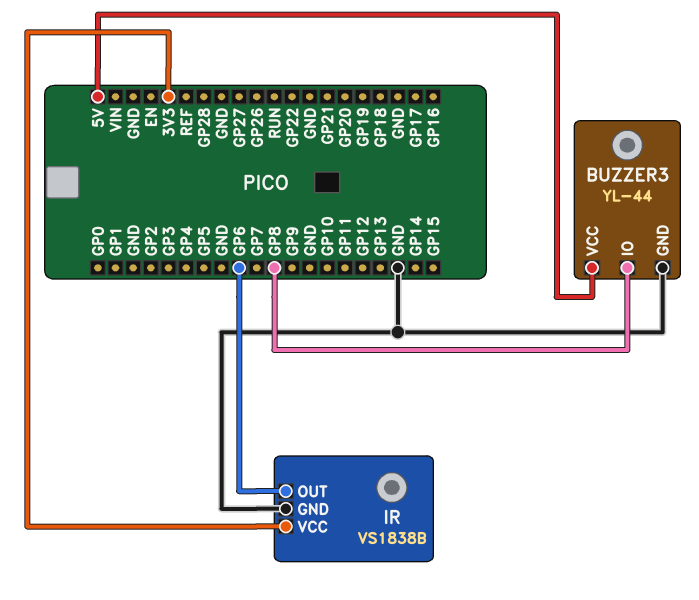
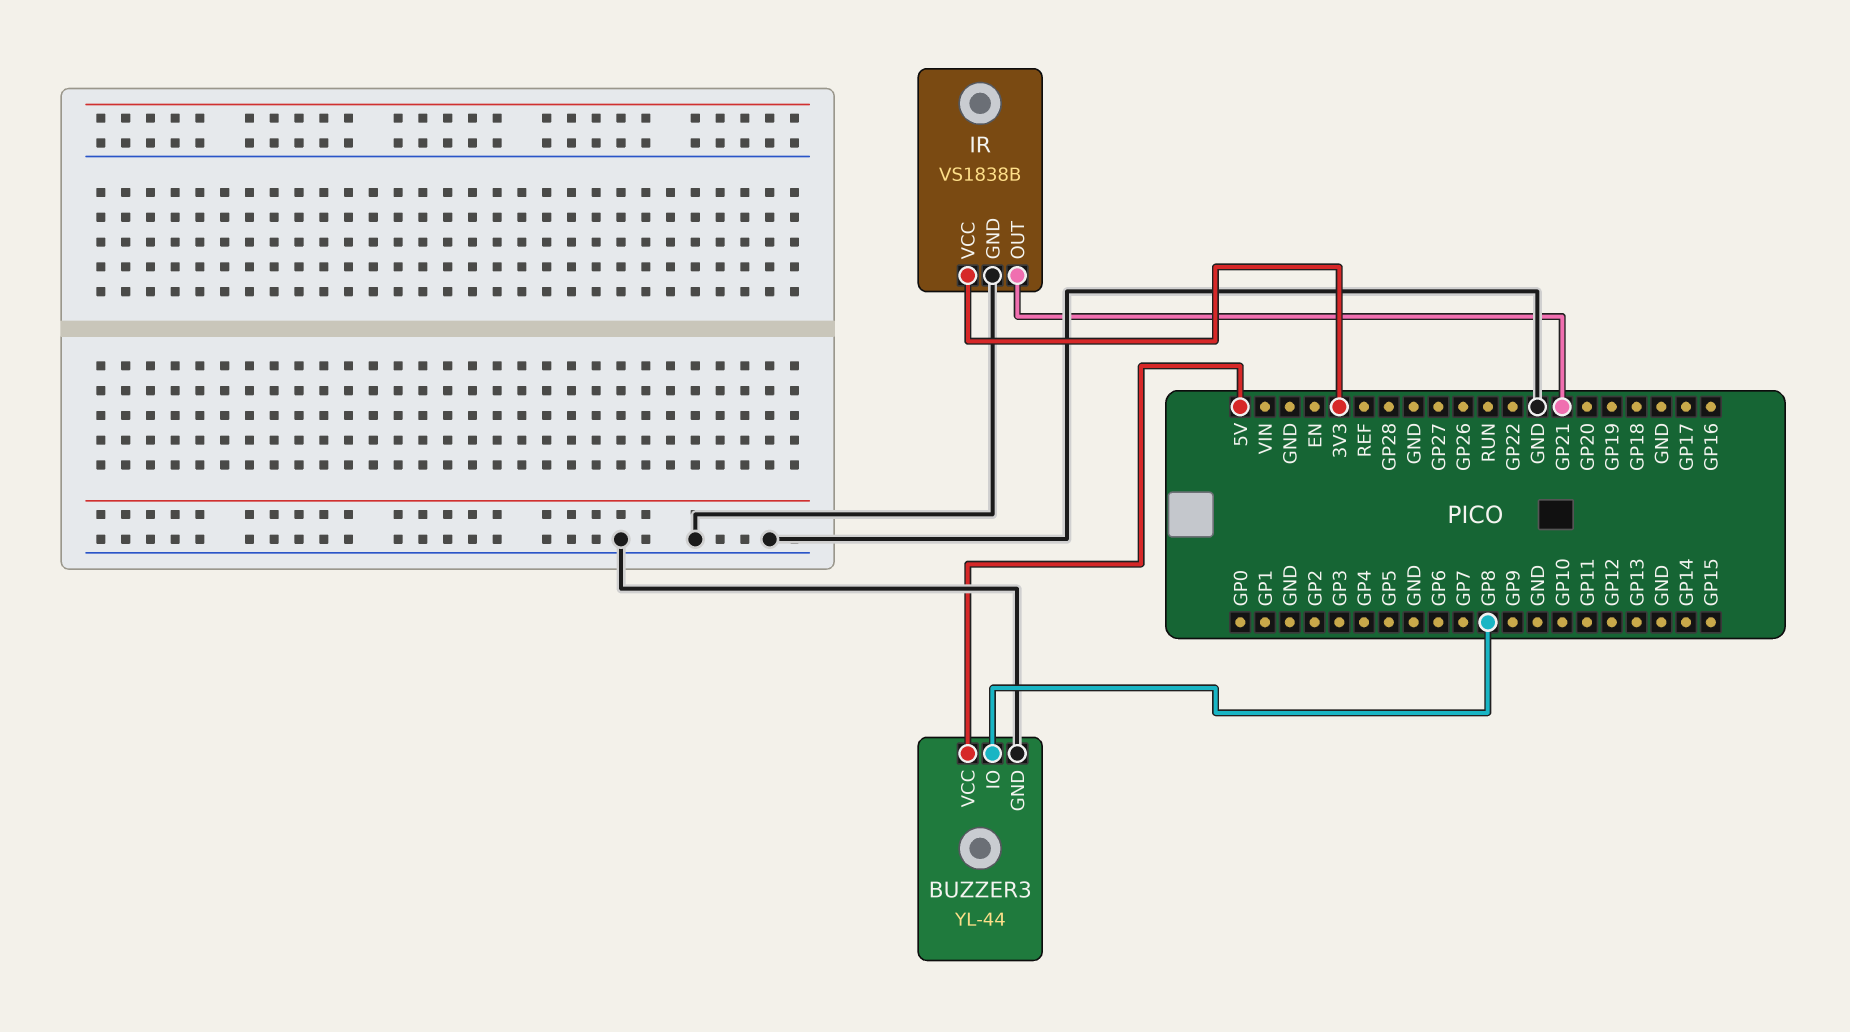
IR pin OUT: GP6 -> GP21

